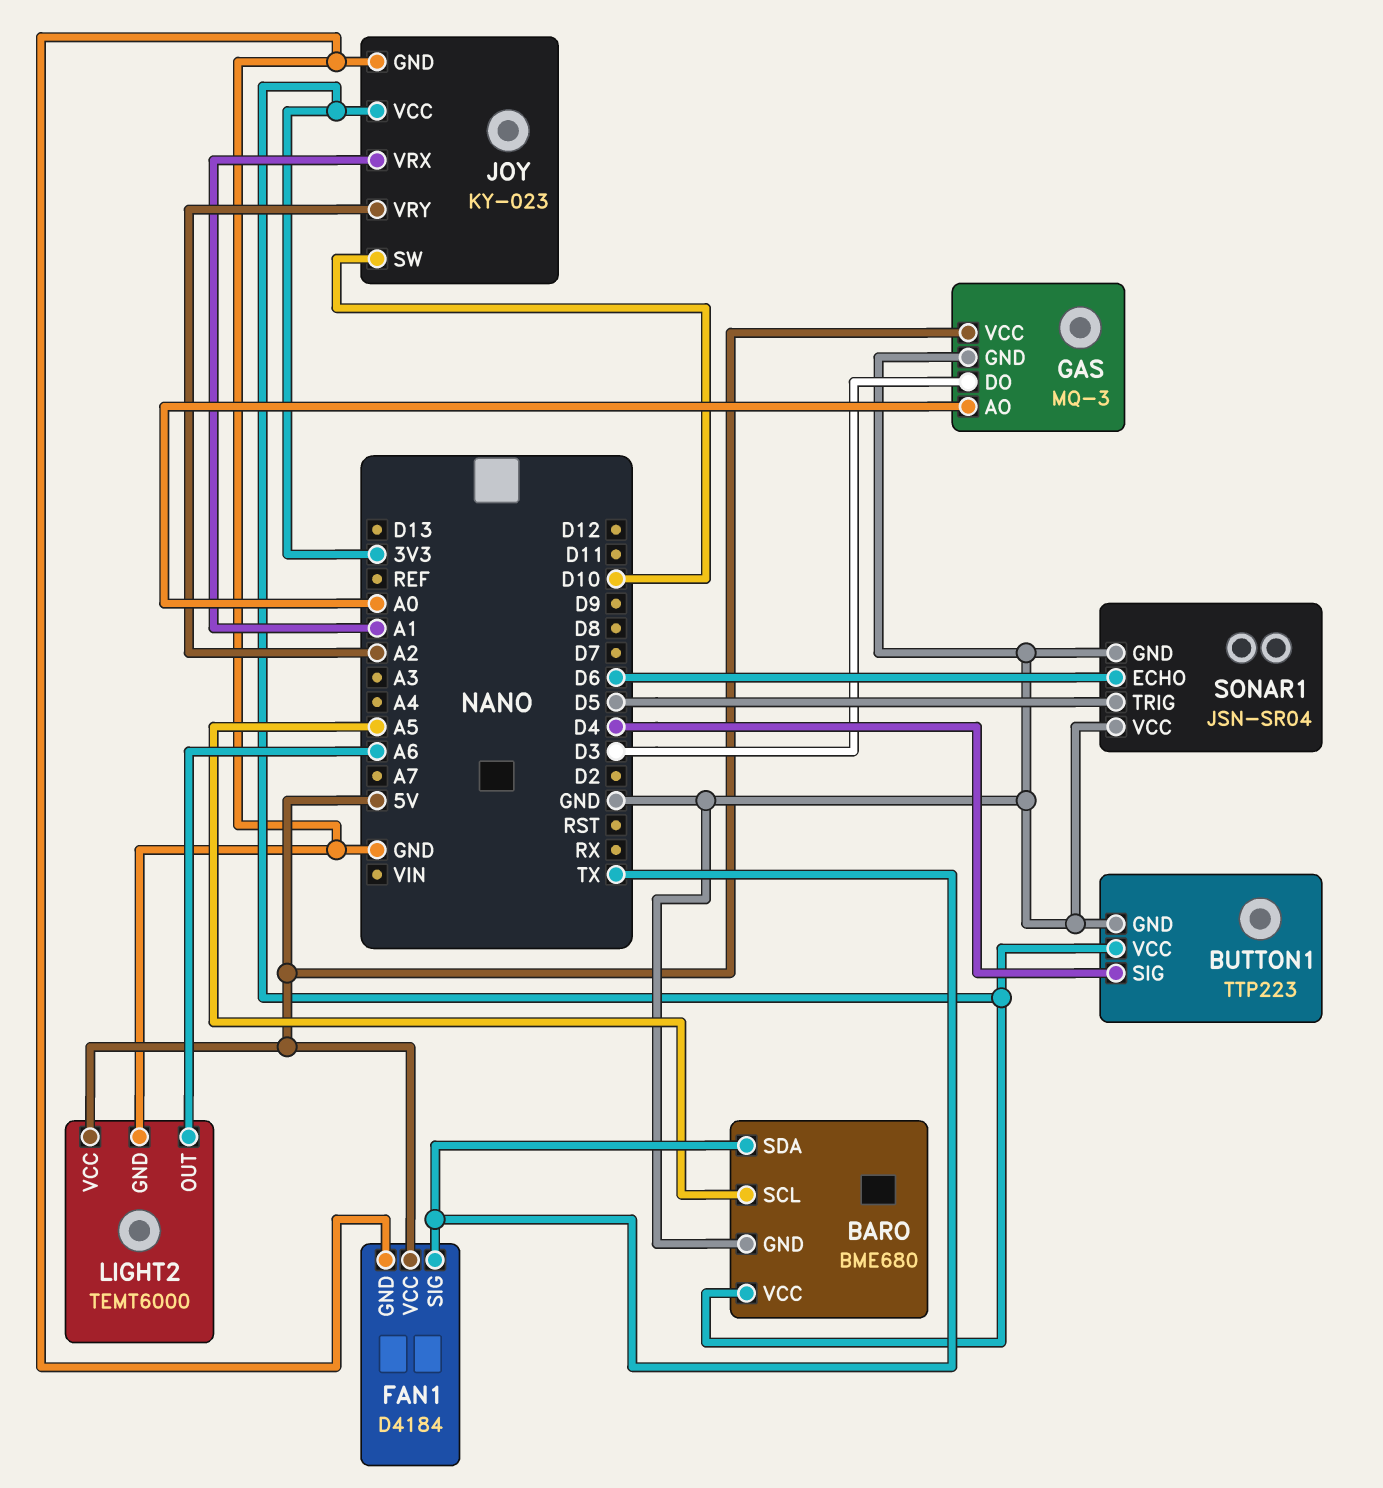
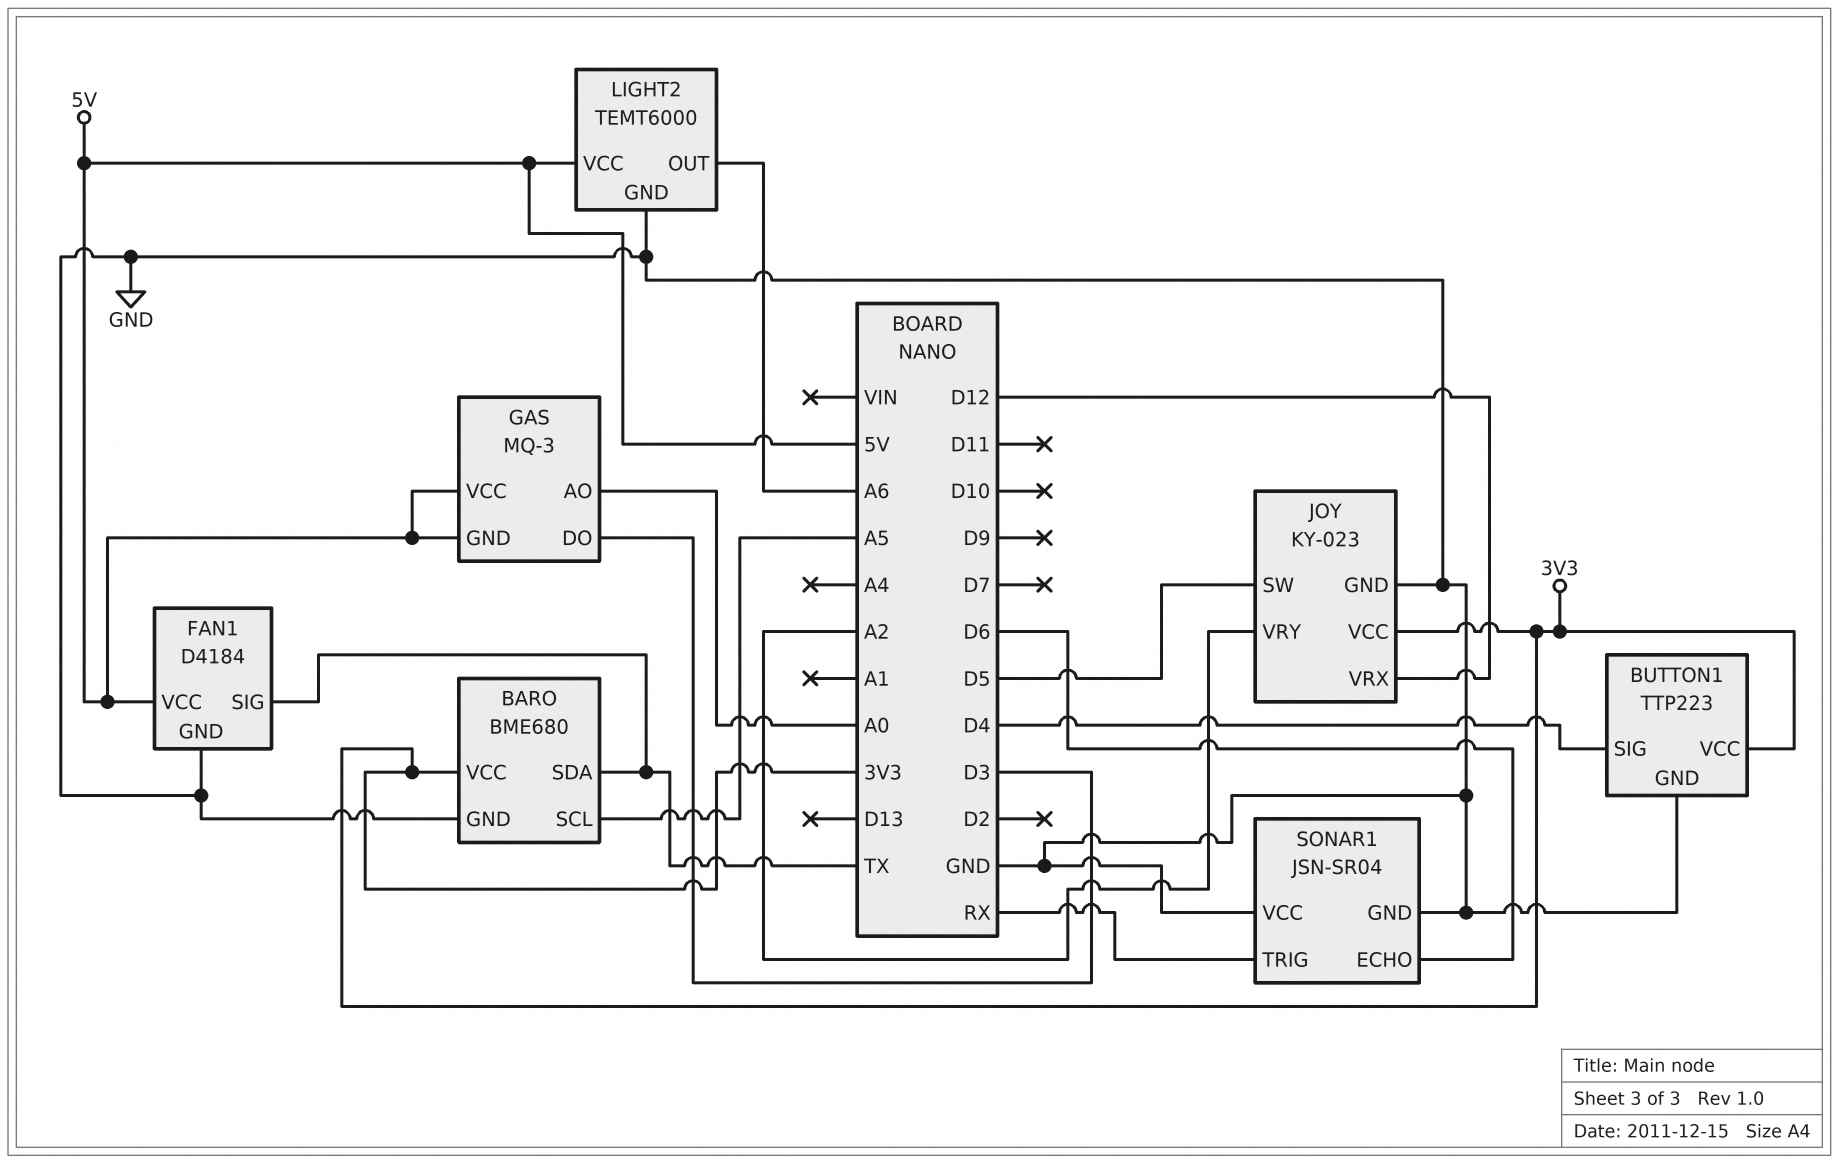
GAS pin GND: GND -> 5V
JOY pin SW: D10 -> D5
JOY pin VRX: A1 -> D12
SONAR1 pin TRIG: D5 -> RX

